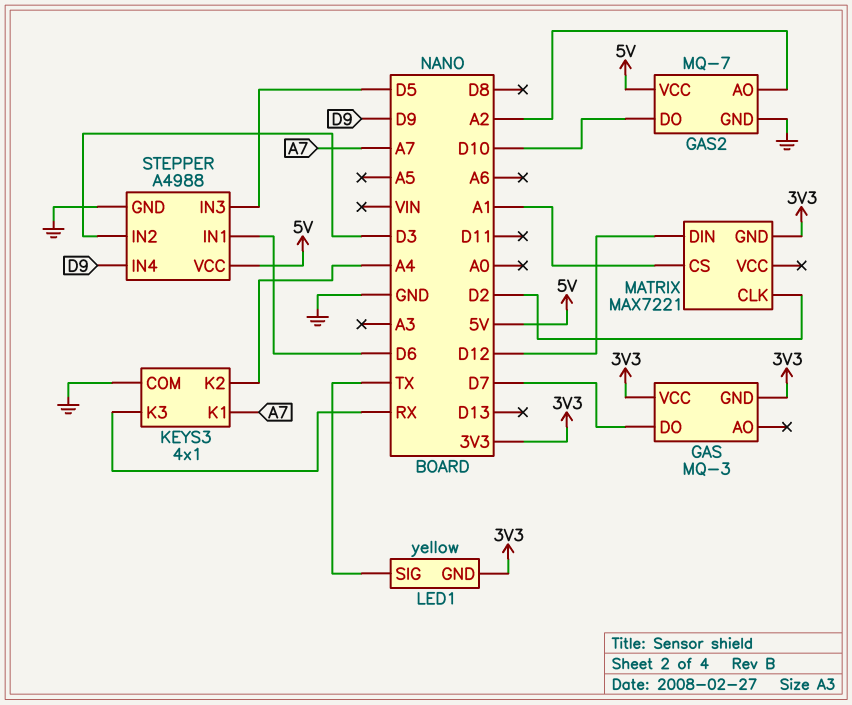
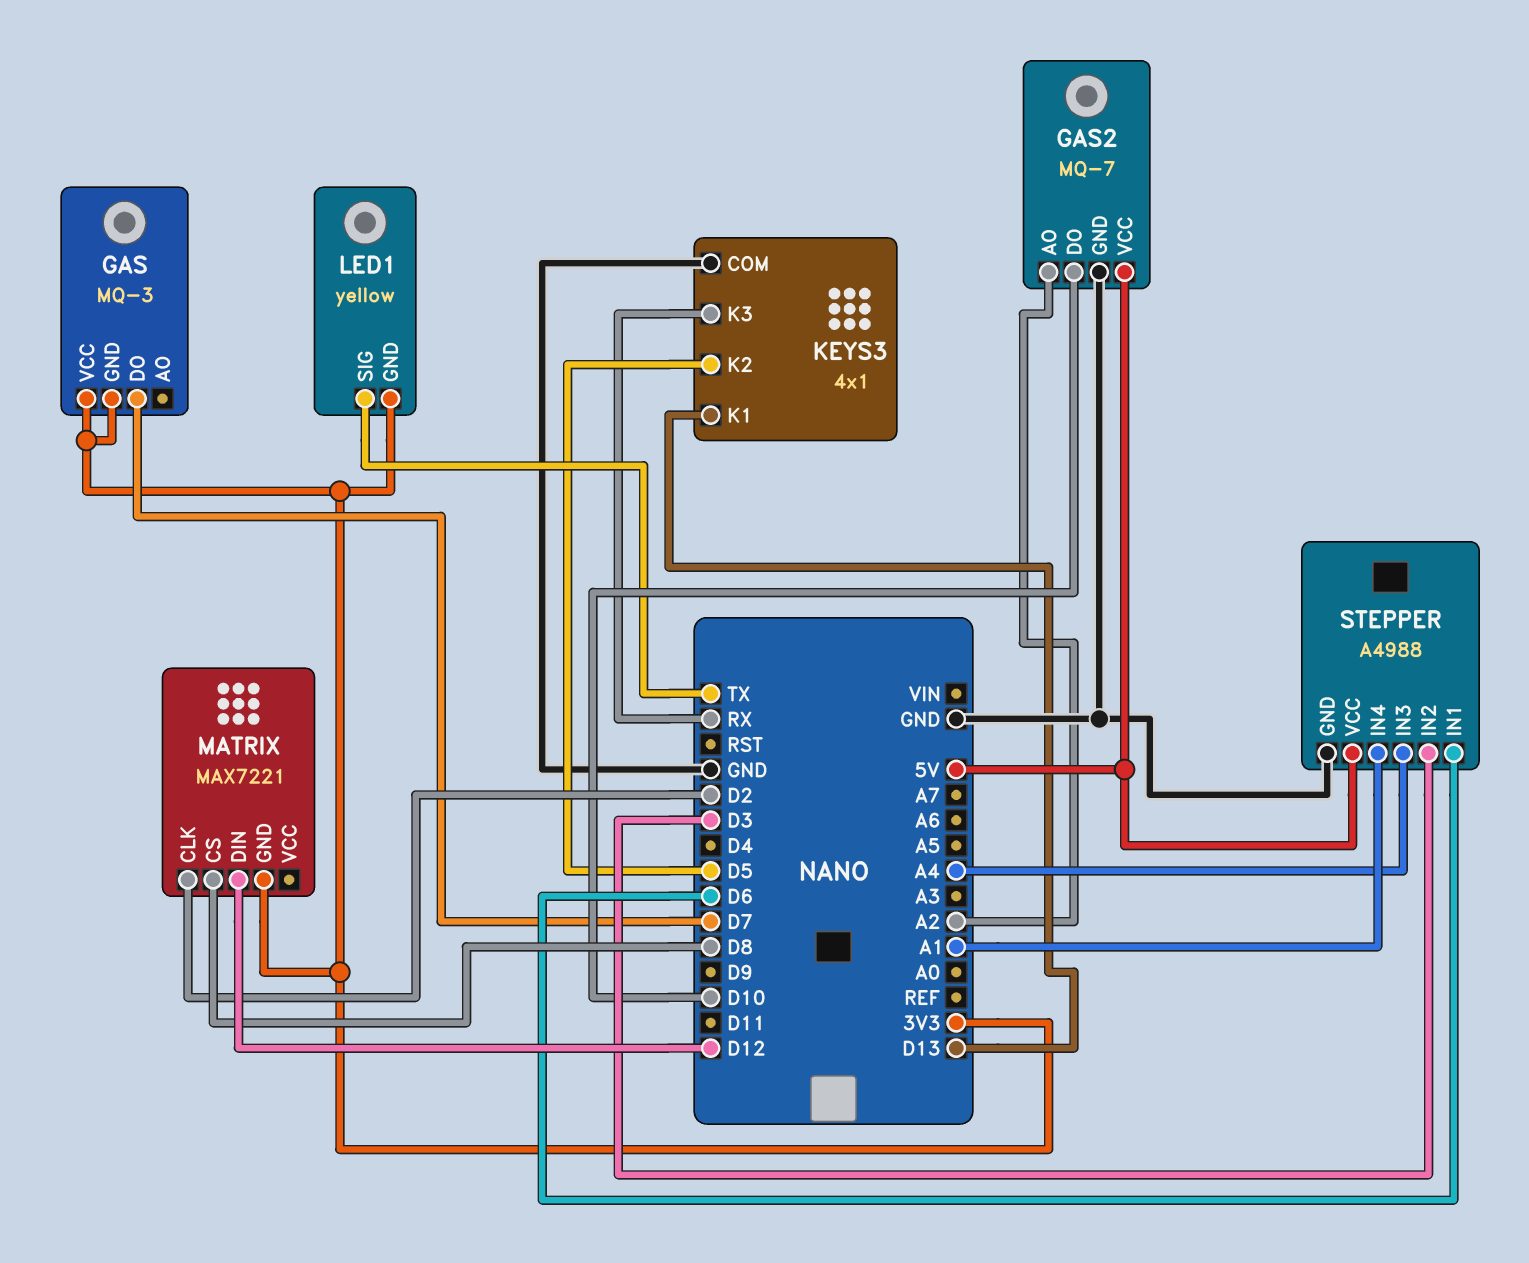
KEYS3 pin K1: A7 -> D13
KEYS3 pin K2: A4 -> D5
MATRIX pin CS: A1 -> D8
STEPPER pin IN3: D5 -> A4
STEPPER pin IN4: D9 -> A1

